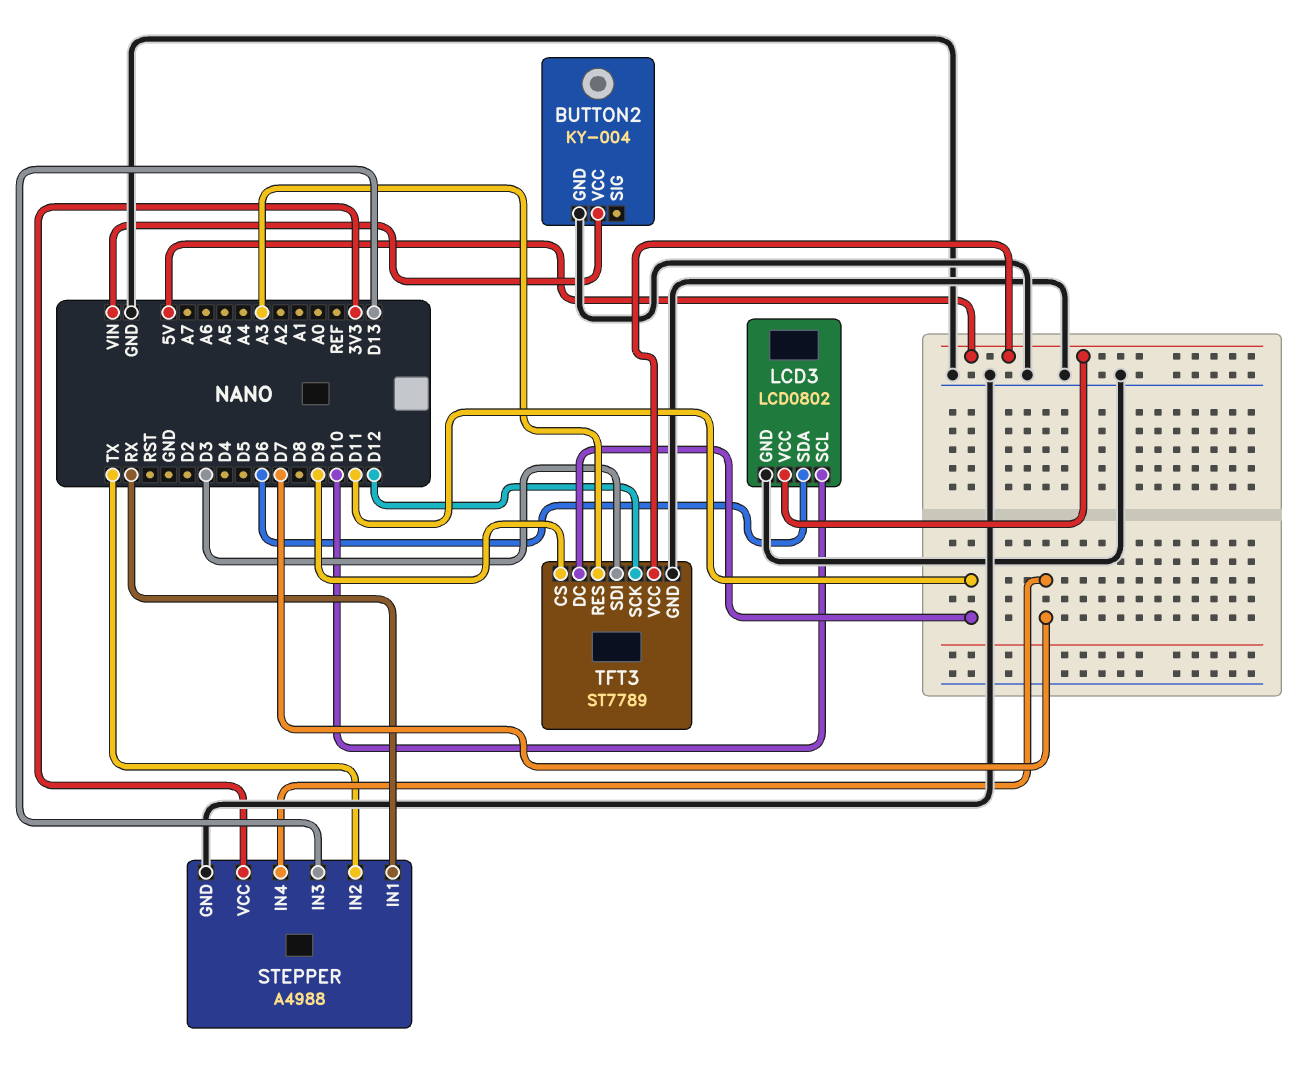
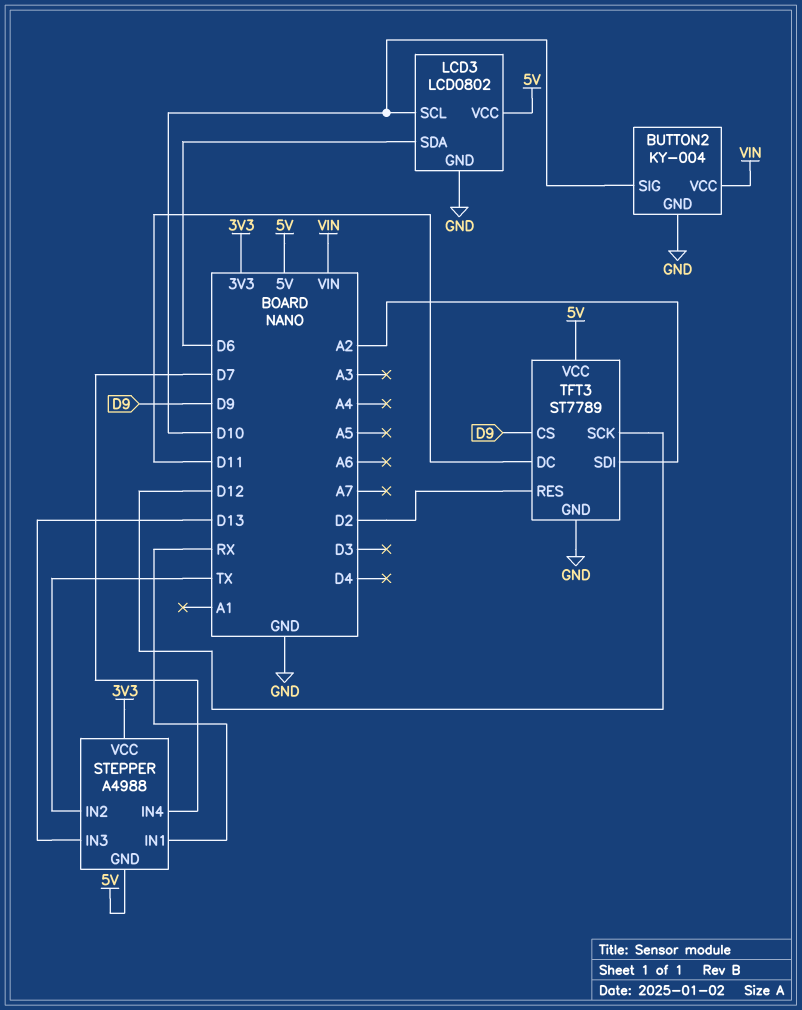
BUTTON2 pin SIG: none -> D10
STEPPER pin GND: GND -> 5V
TFT3 pin RES: A3 -> D2
TFT3 pin SDI: D3 -> A2

